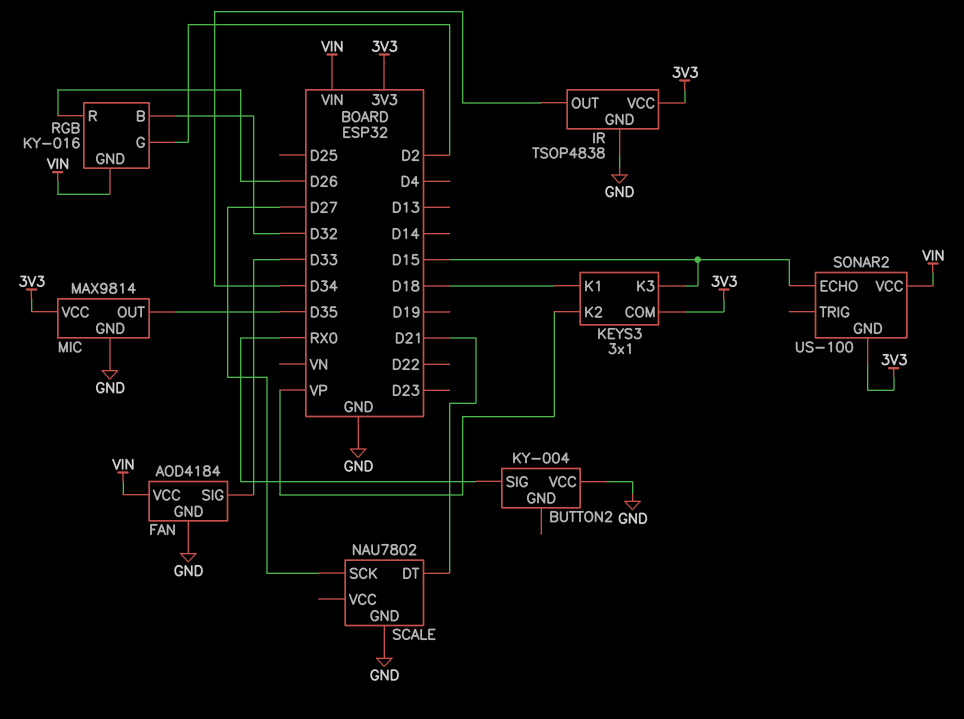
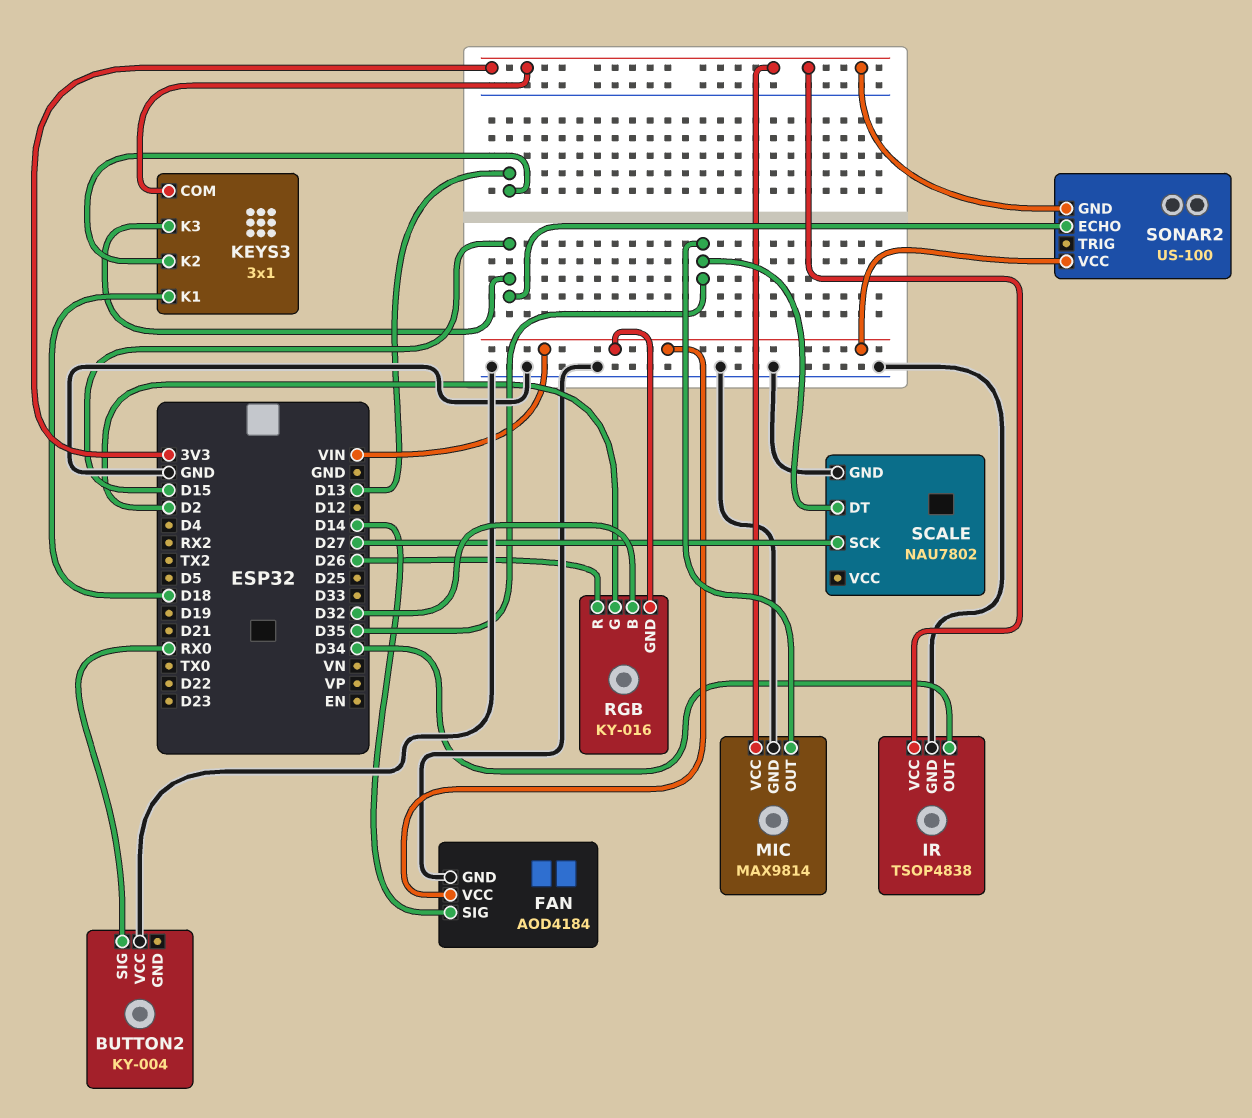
FAN pin SIG: D33 -> D14
KEYS3 pin K2: VP -> D13
SCALE pin DT: D21 -> D35

